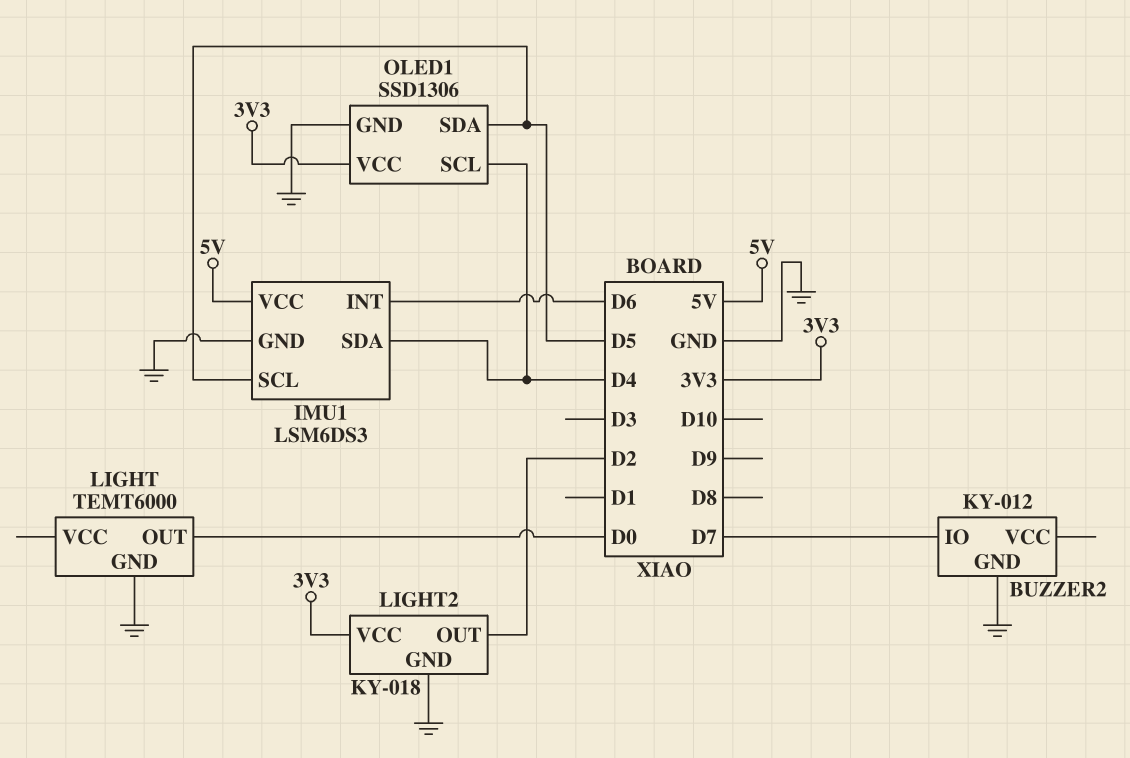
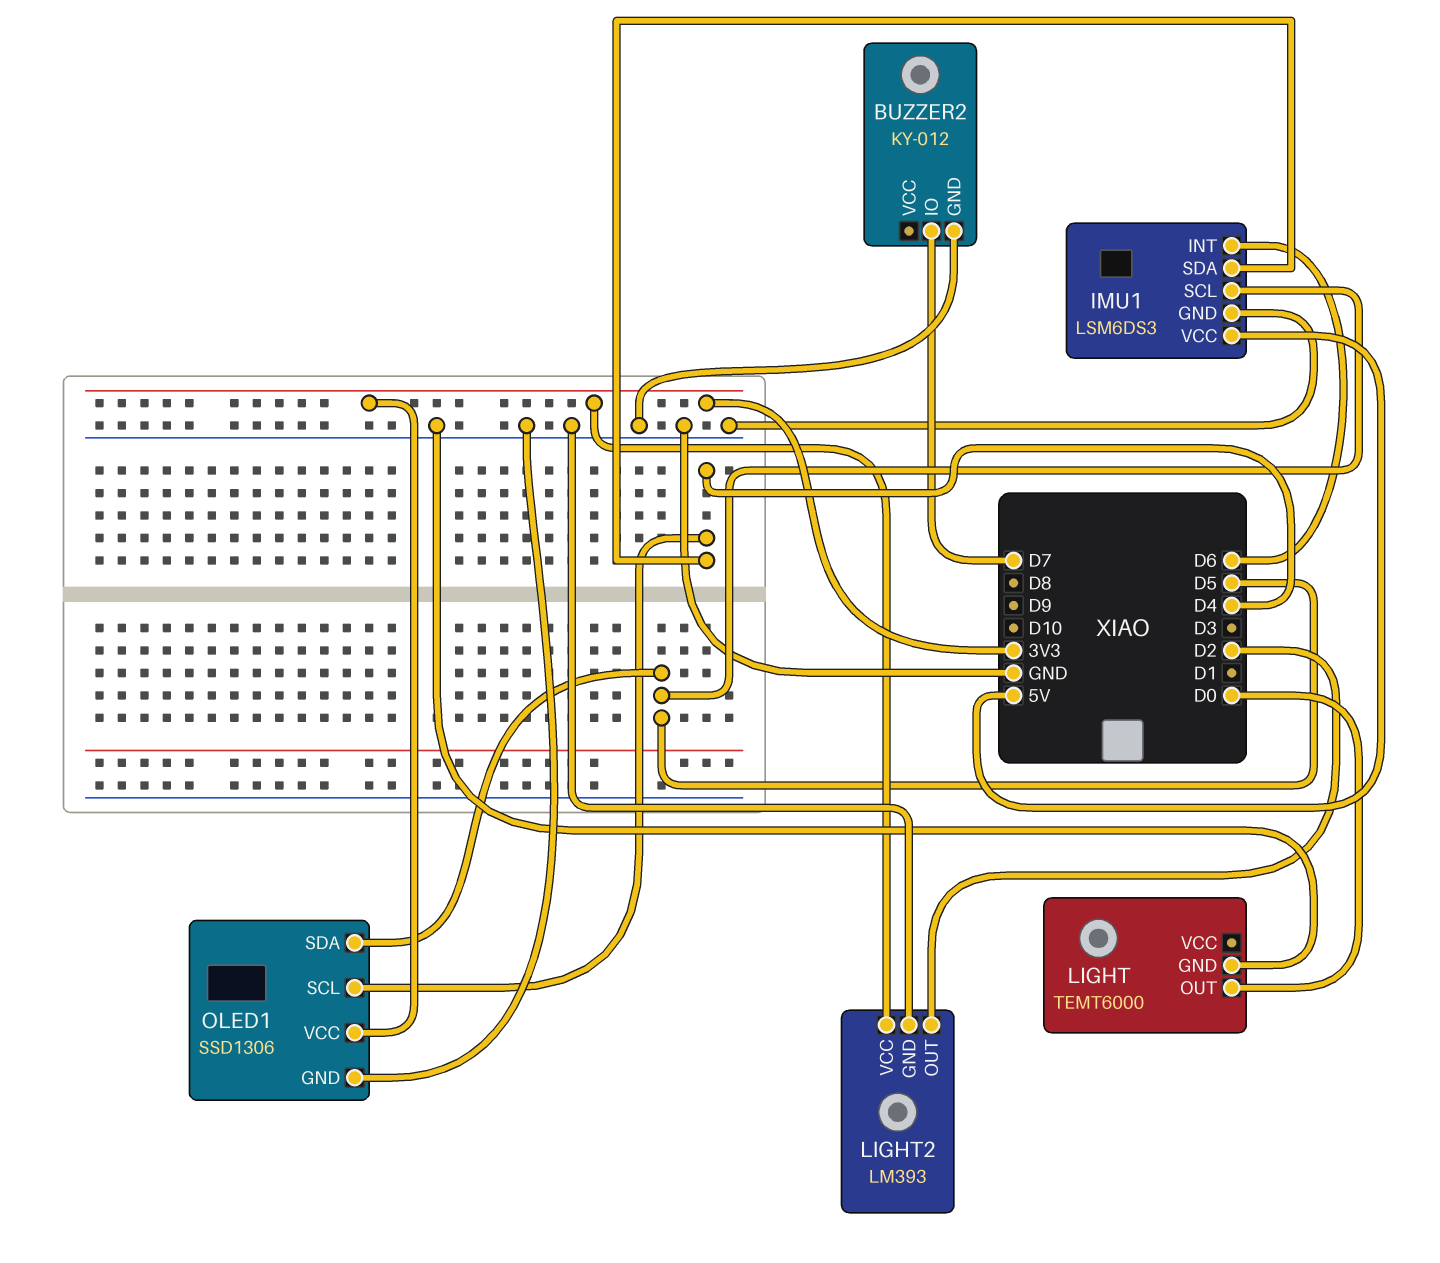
LIGHT2: KY-018 -> LM393

